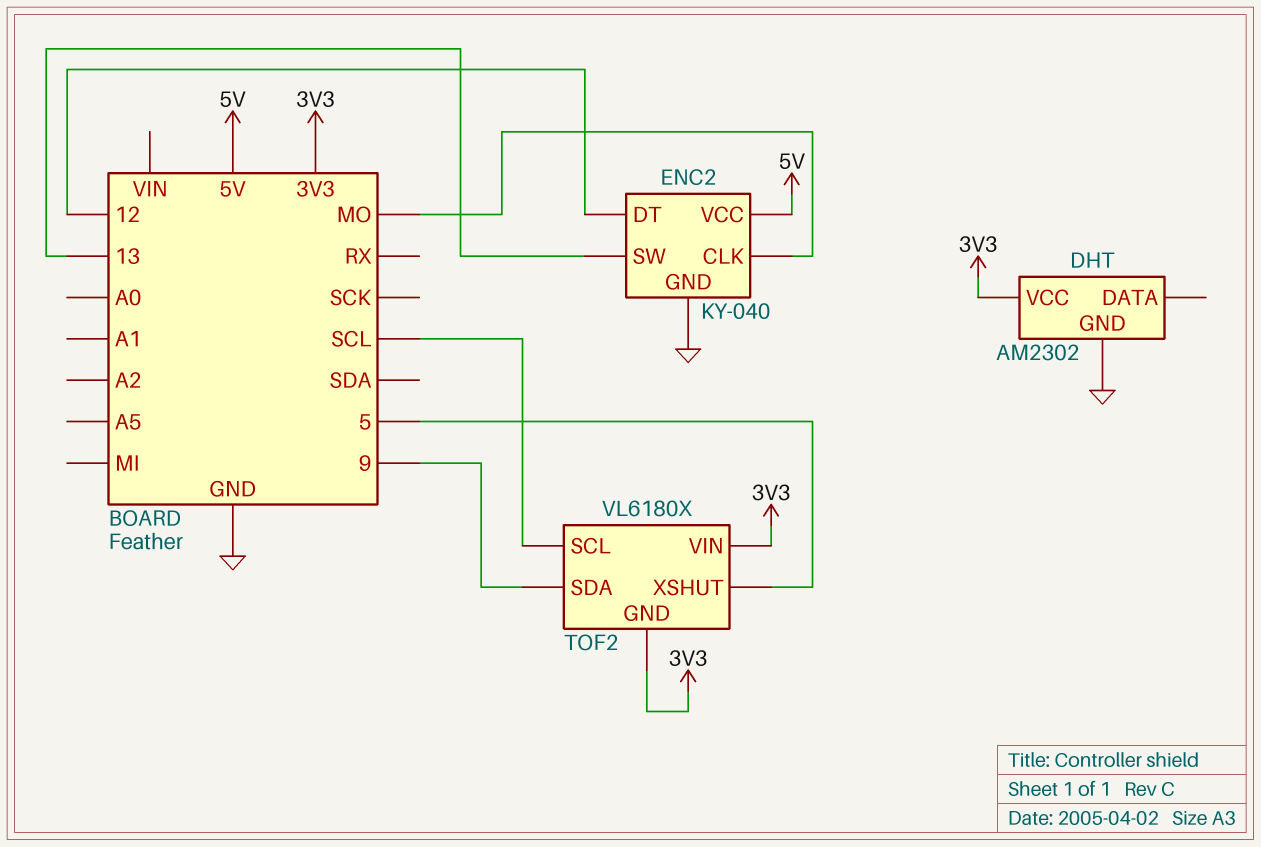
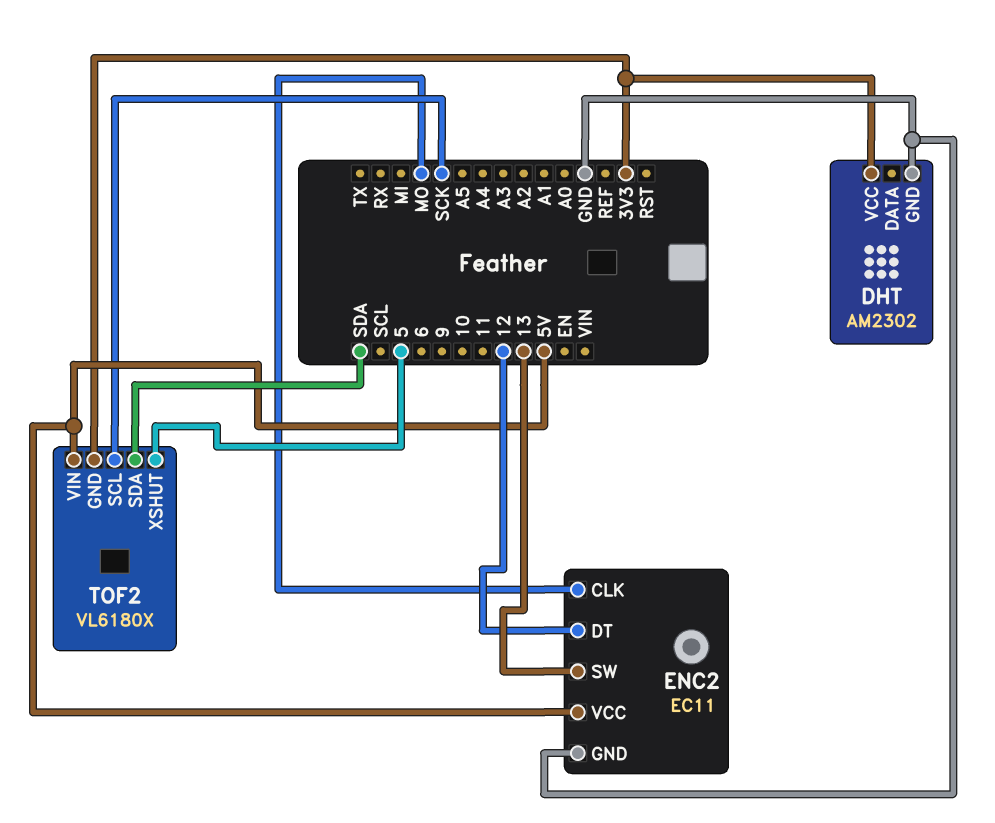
ENC2: KY-040 -> EC11
TOF2 pin SCL: SCL -> SCK
TOF2 pin SDA: 9 -> SDA
TOF2 pin VIN: 3V3 -> 5V

